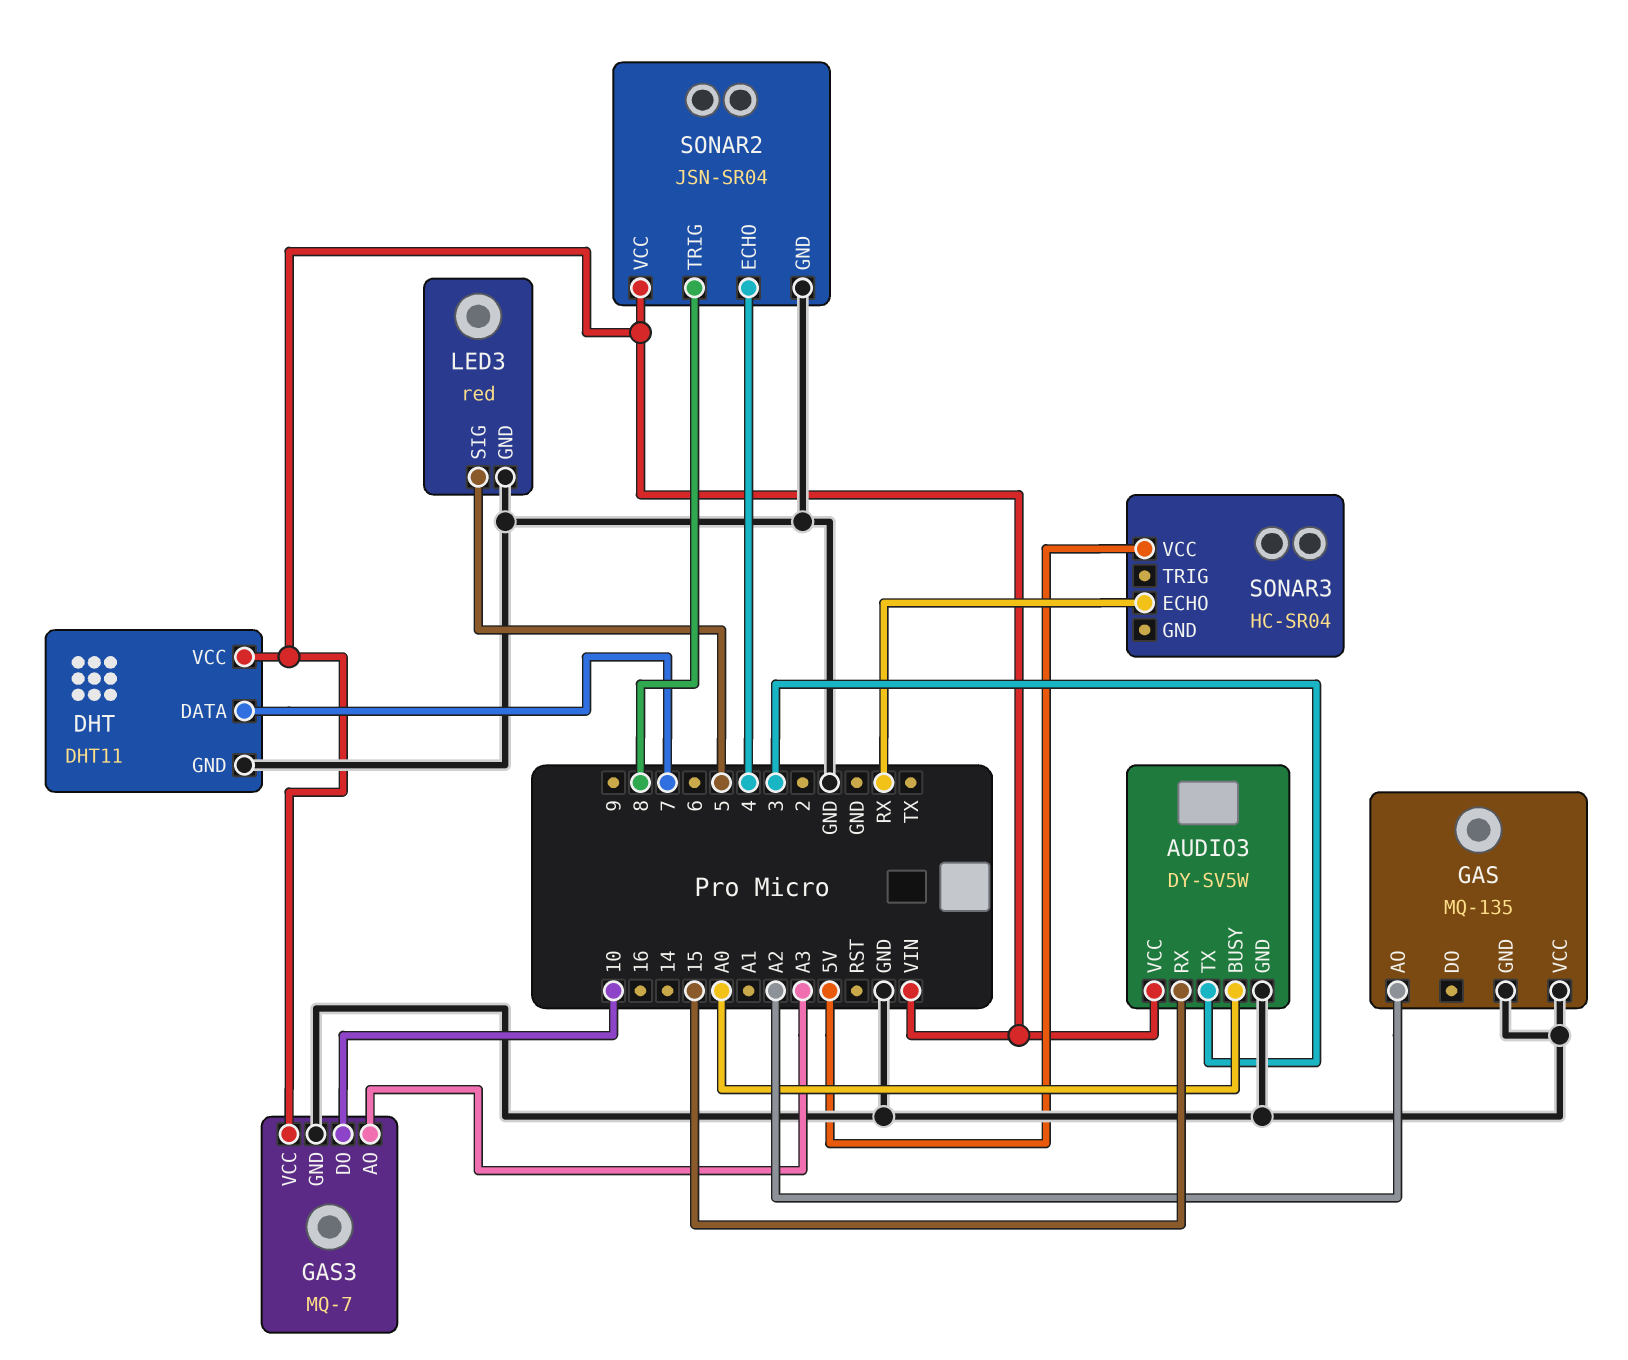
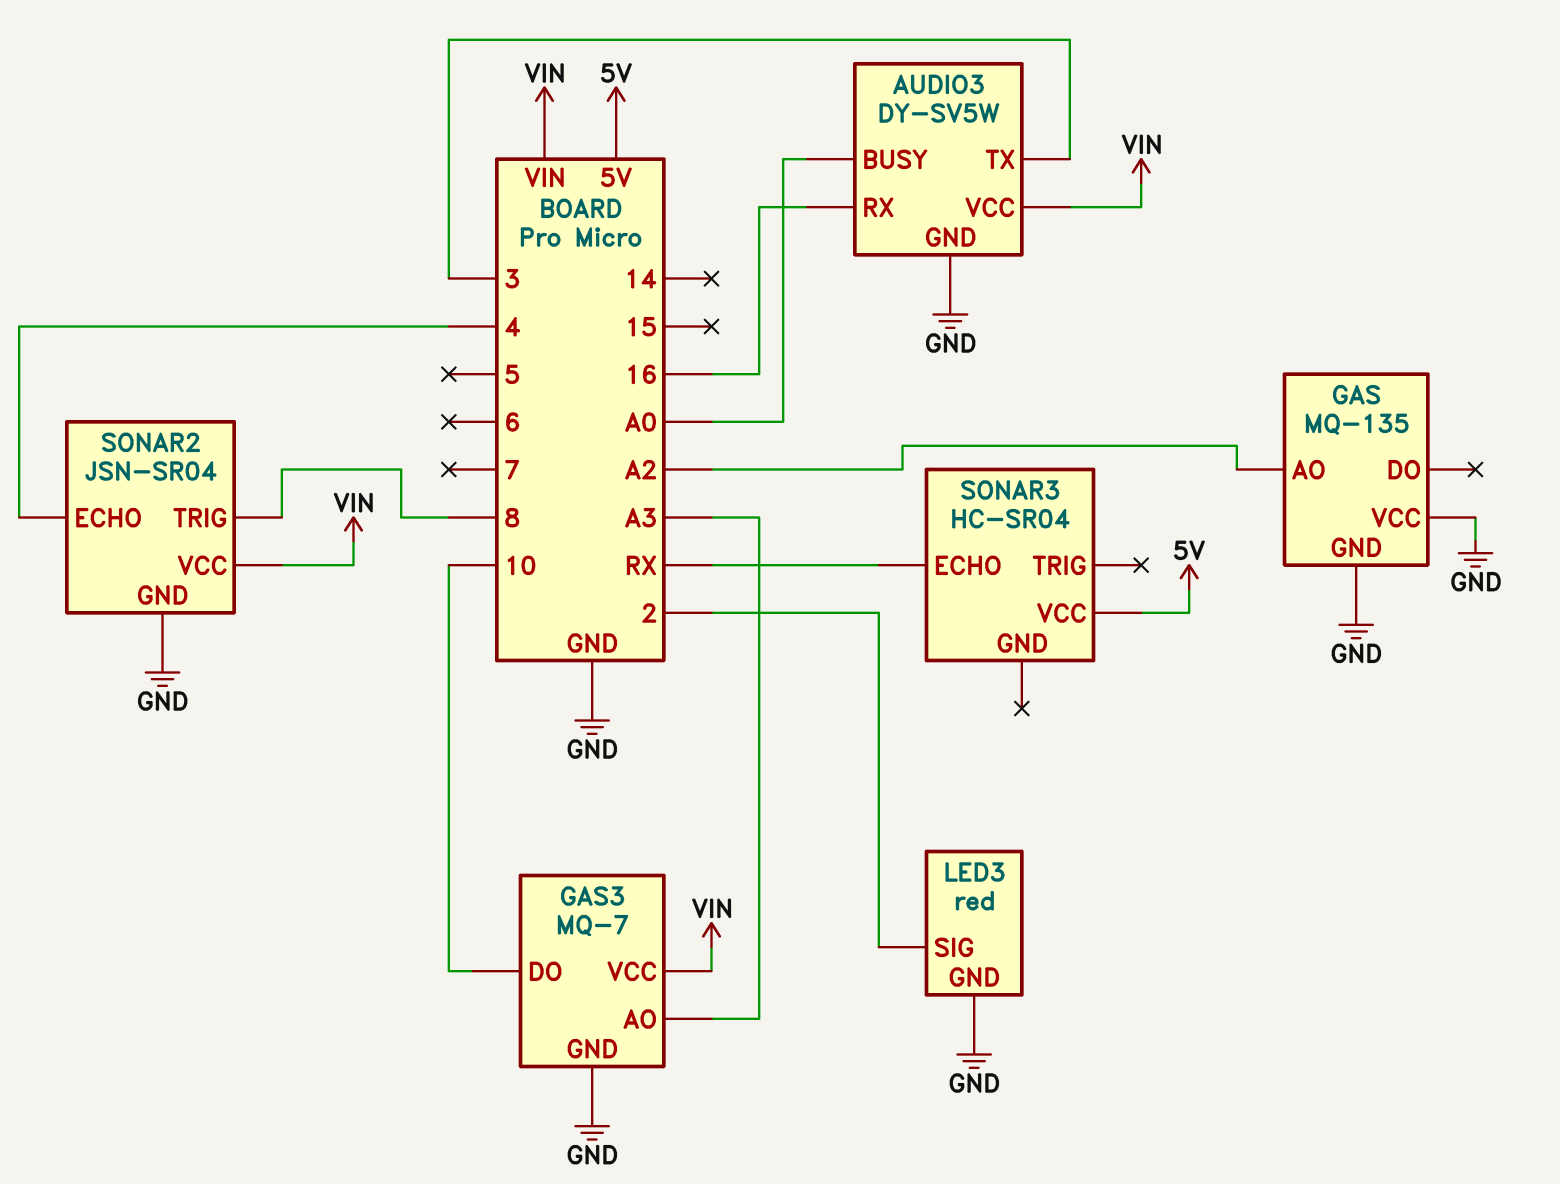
AUDIO3 pin RX: 15 -> 16
DHT: DHT11 -> none
DHT pin DATA: 7 -> none
DHT pin GND: GND -> none
DHT pin VCC: VIN -> none
LED3 pin SIG: 5 -> 2

